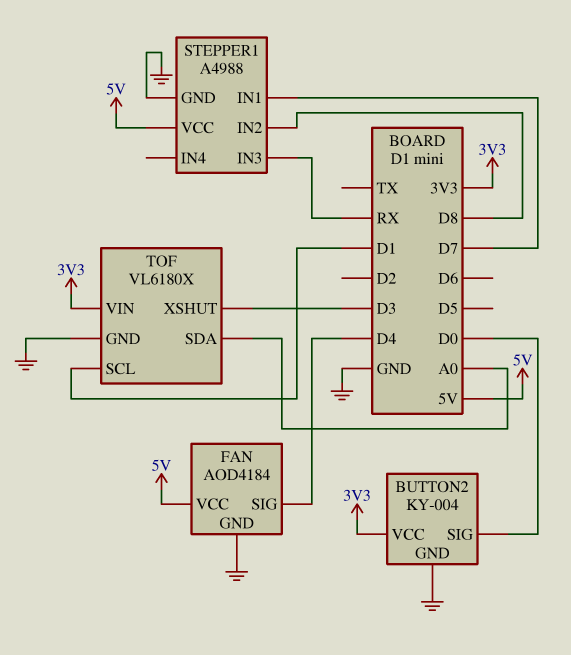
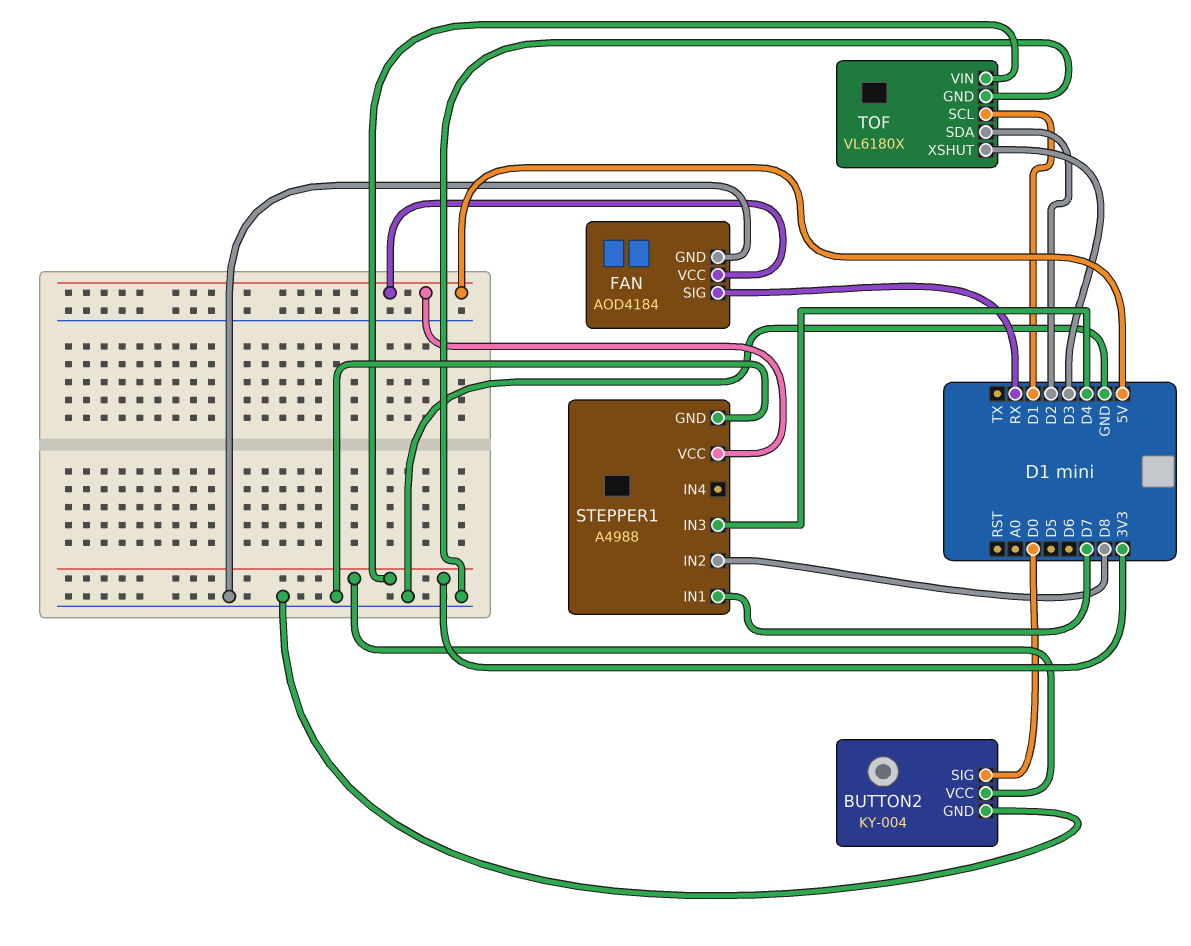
FAN pin SIG: D4 -> RX
STEPPER1 pin IN3: RX -> D4
TOF pin SDA: A0 -> D2

